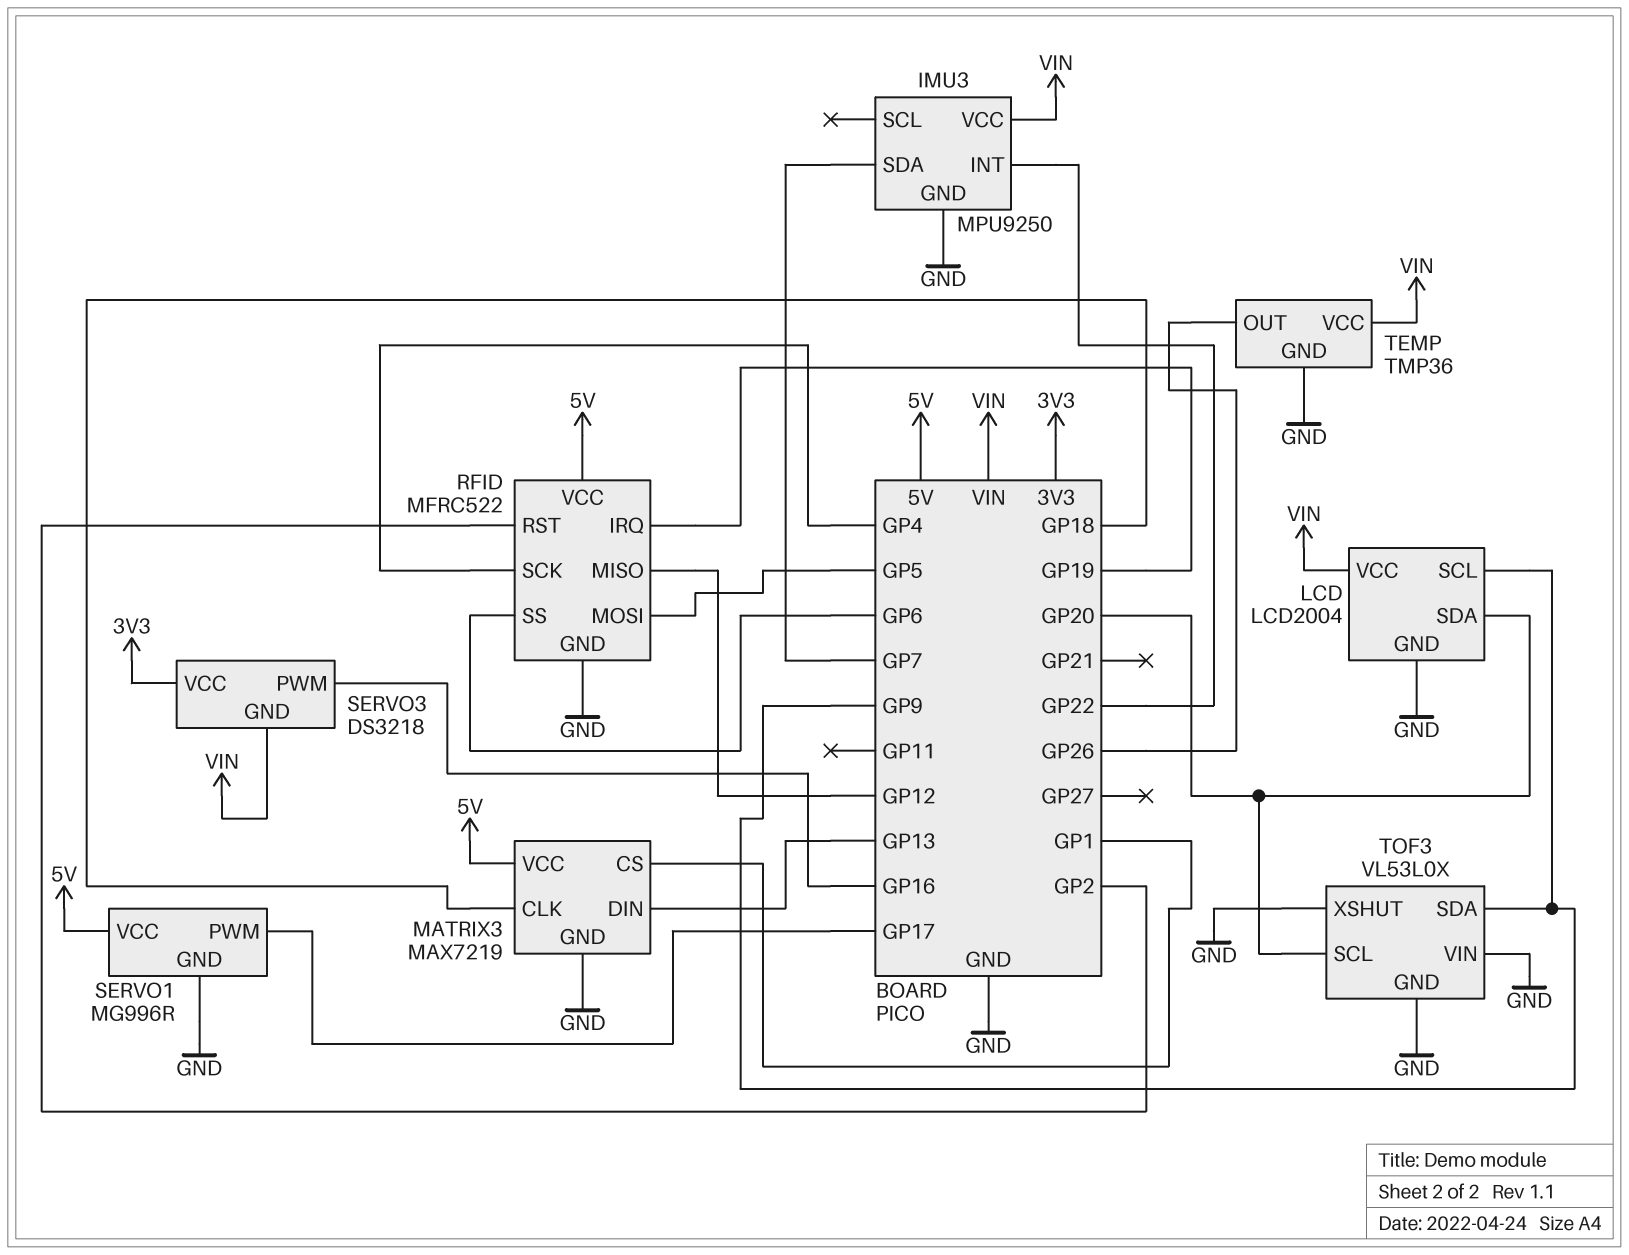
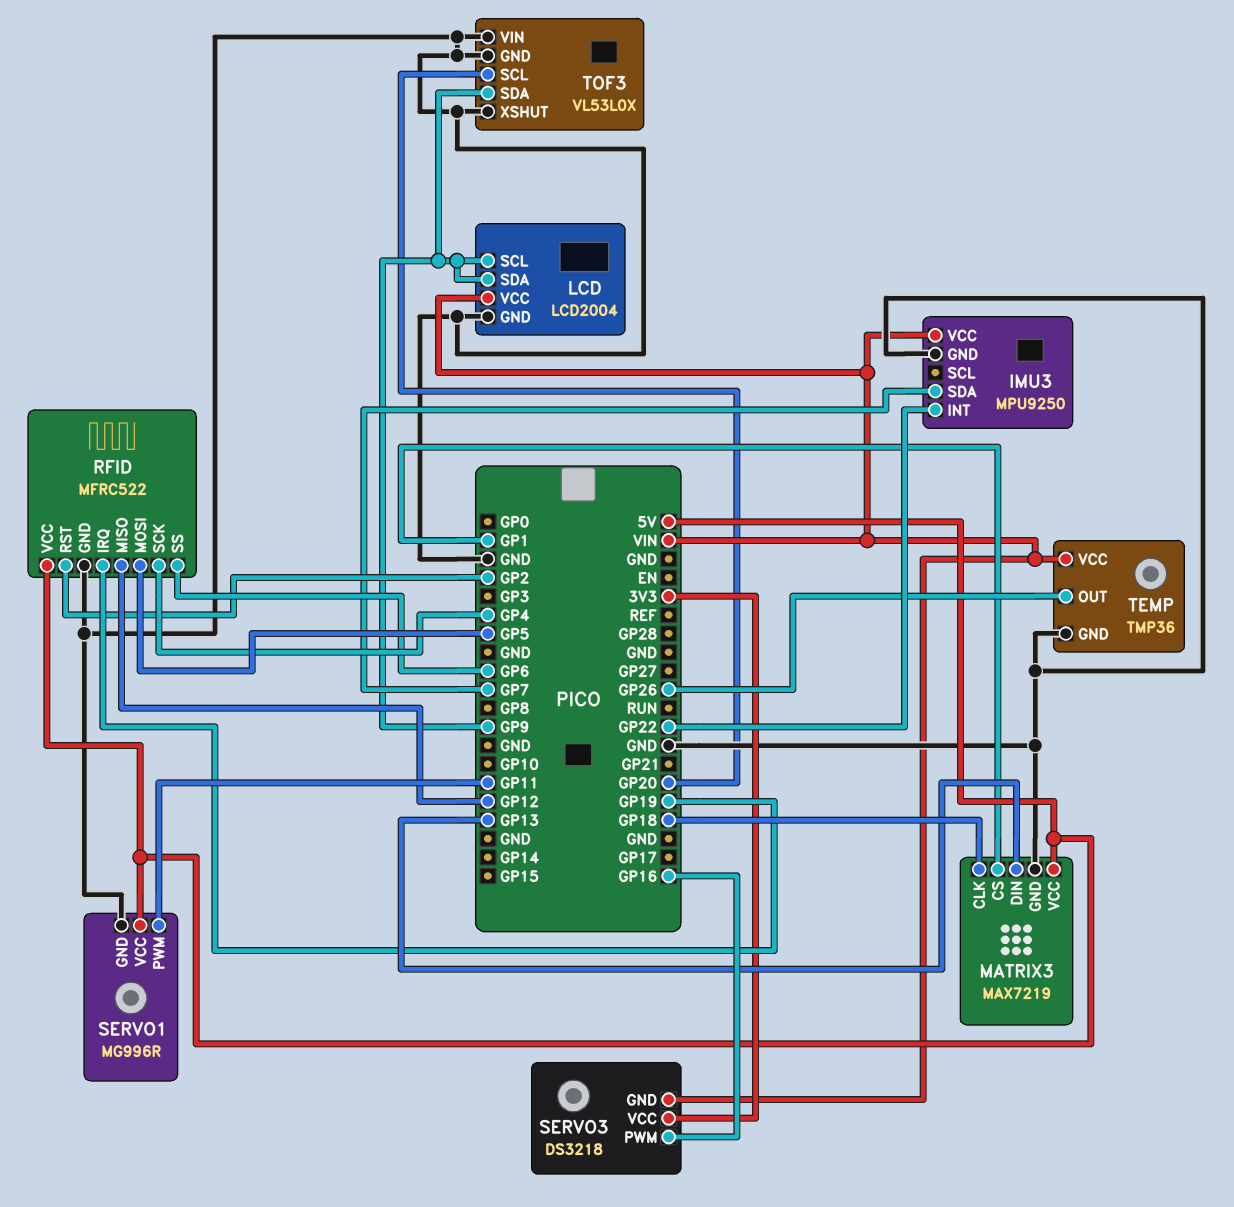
LCD pin SDA: GP20 -> GP9
SERVO1 pin PWM: GP17 -> GP11

